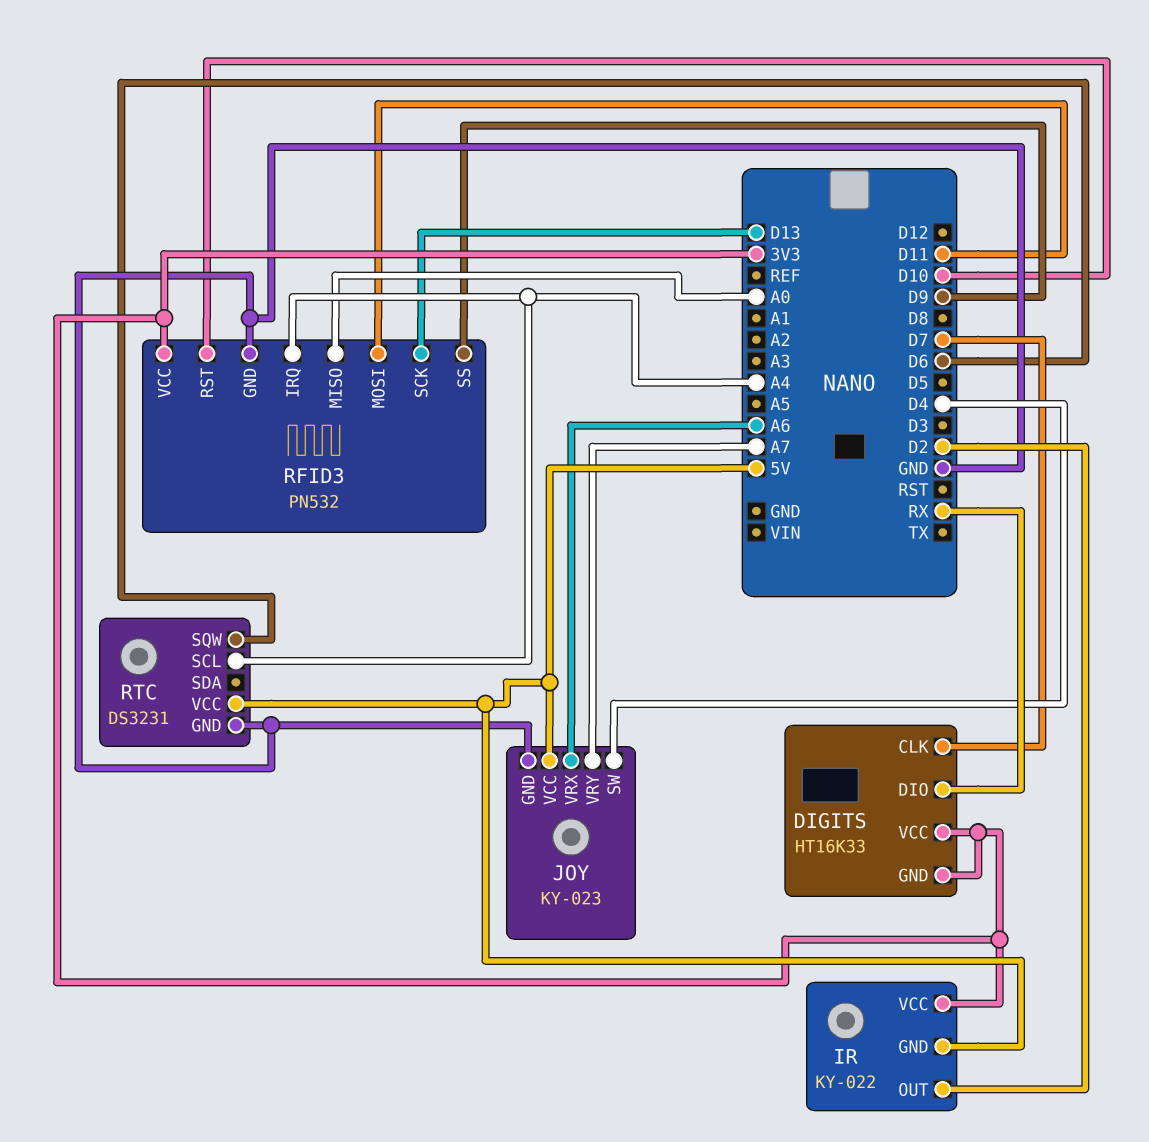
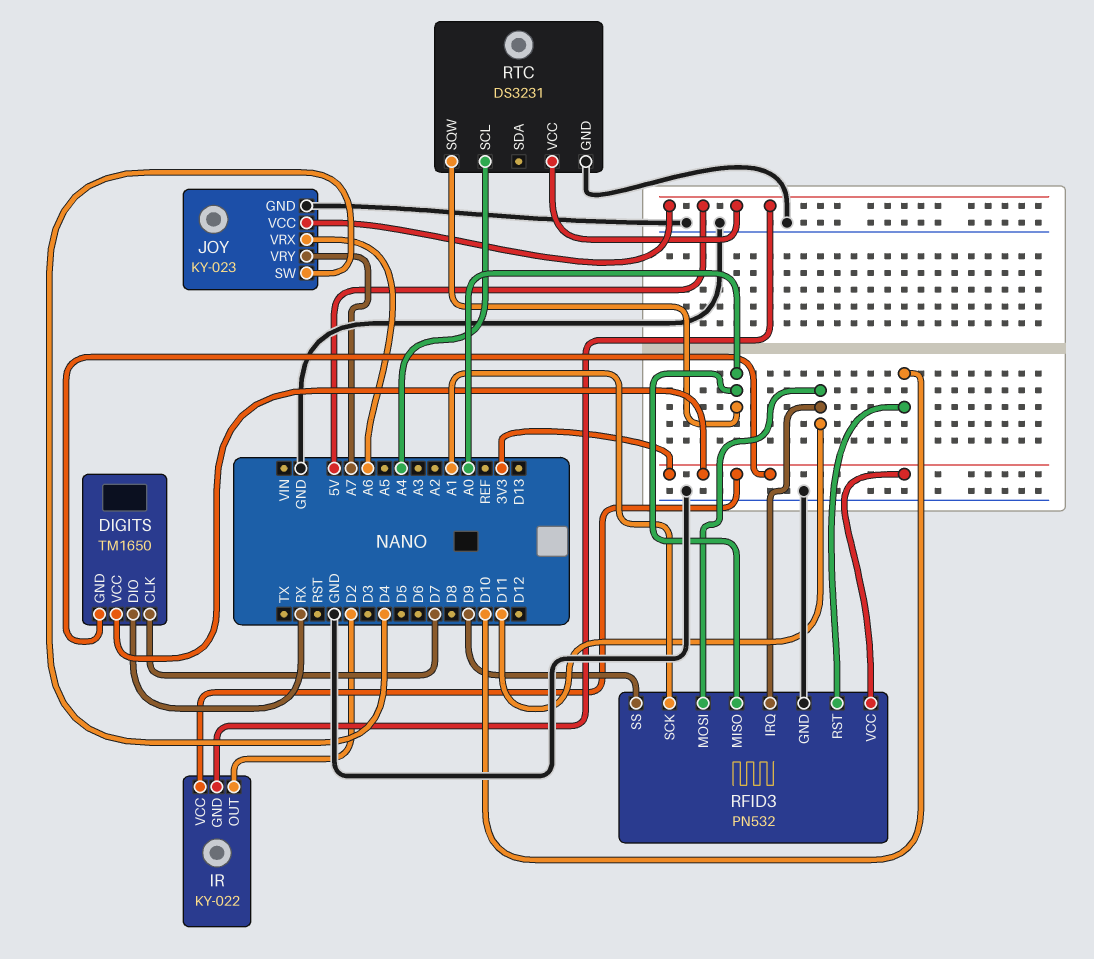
DIGITS: HT16K33 -> TM1650
RFID3 pin IRQ: A4 -> D11
RFID3 pin SCK: D13 -> A1
RTC pin SQW: D6 -> A0

